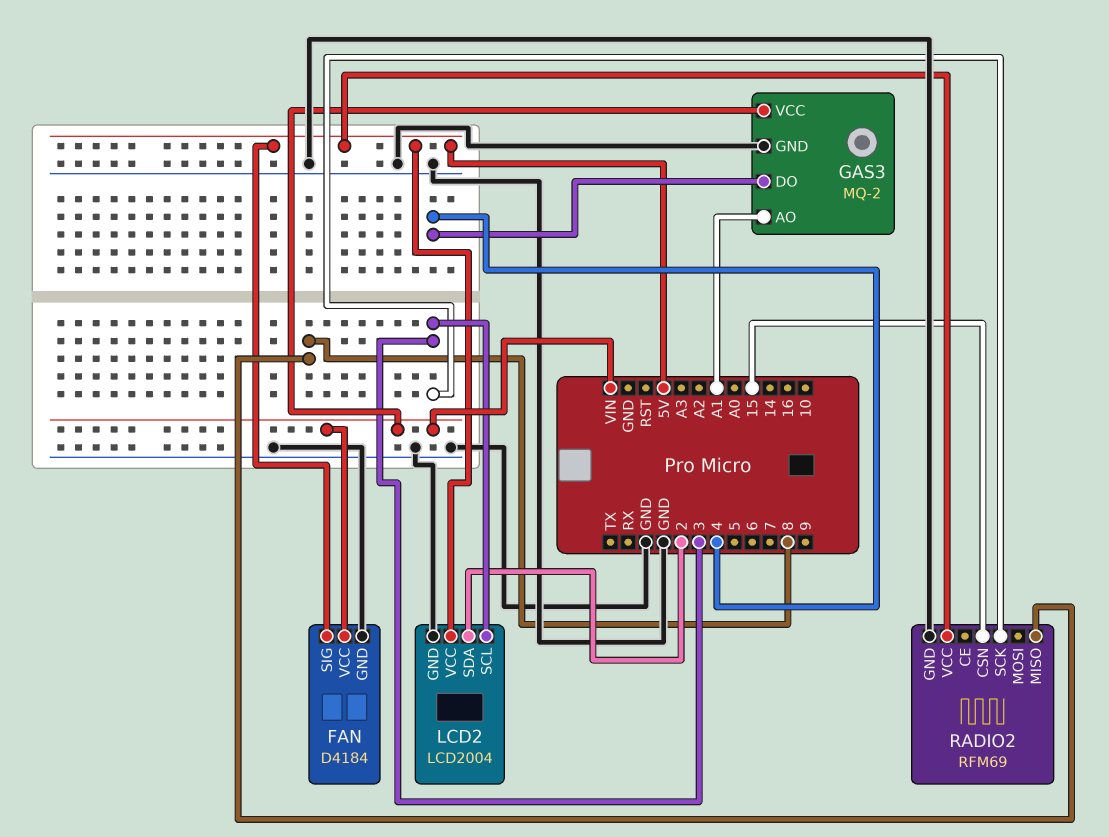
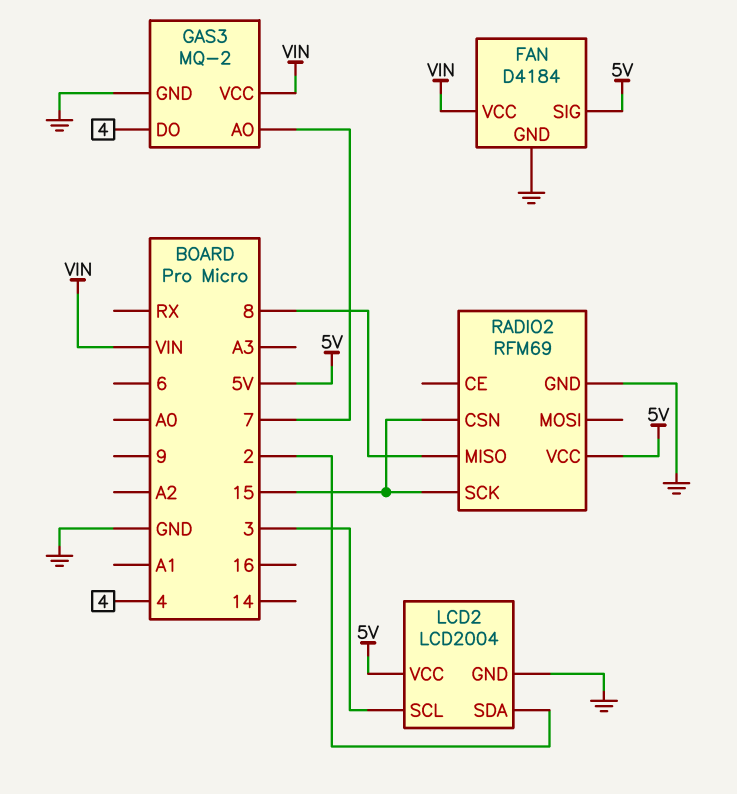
GAS3 pin AO: A1 -> 7
RADIO2 pin SCK: 3 -> 15

